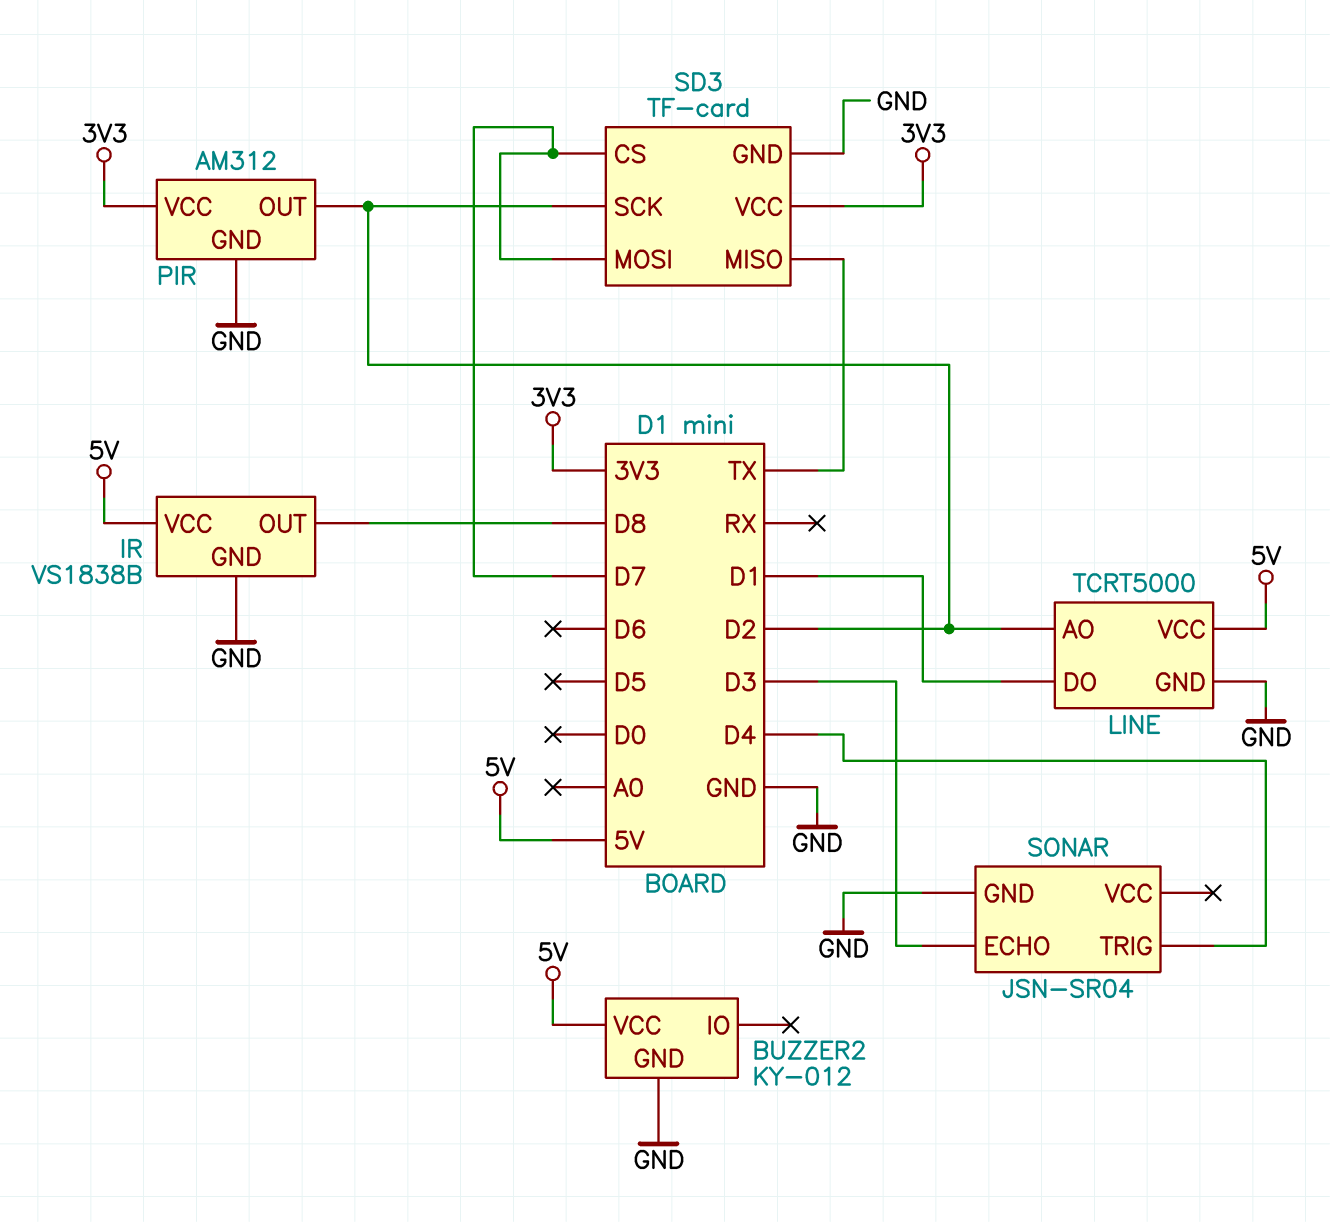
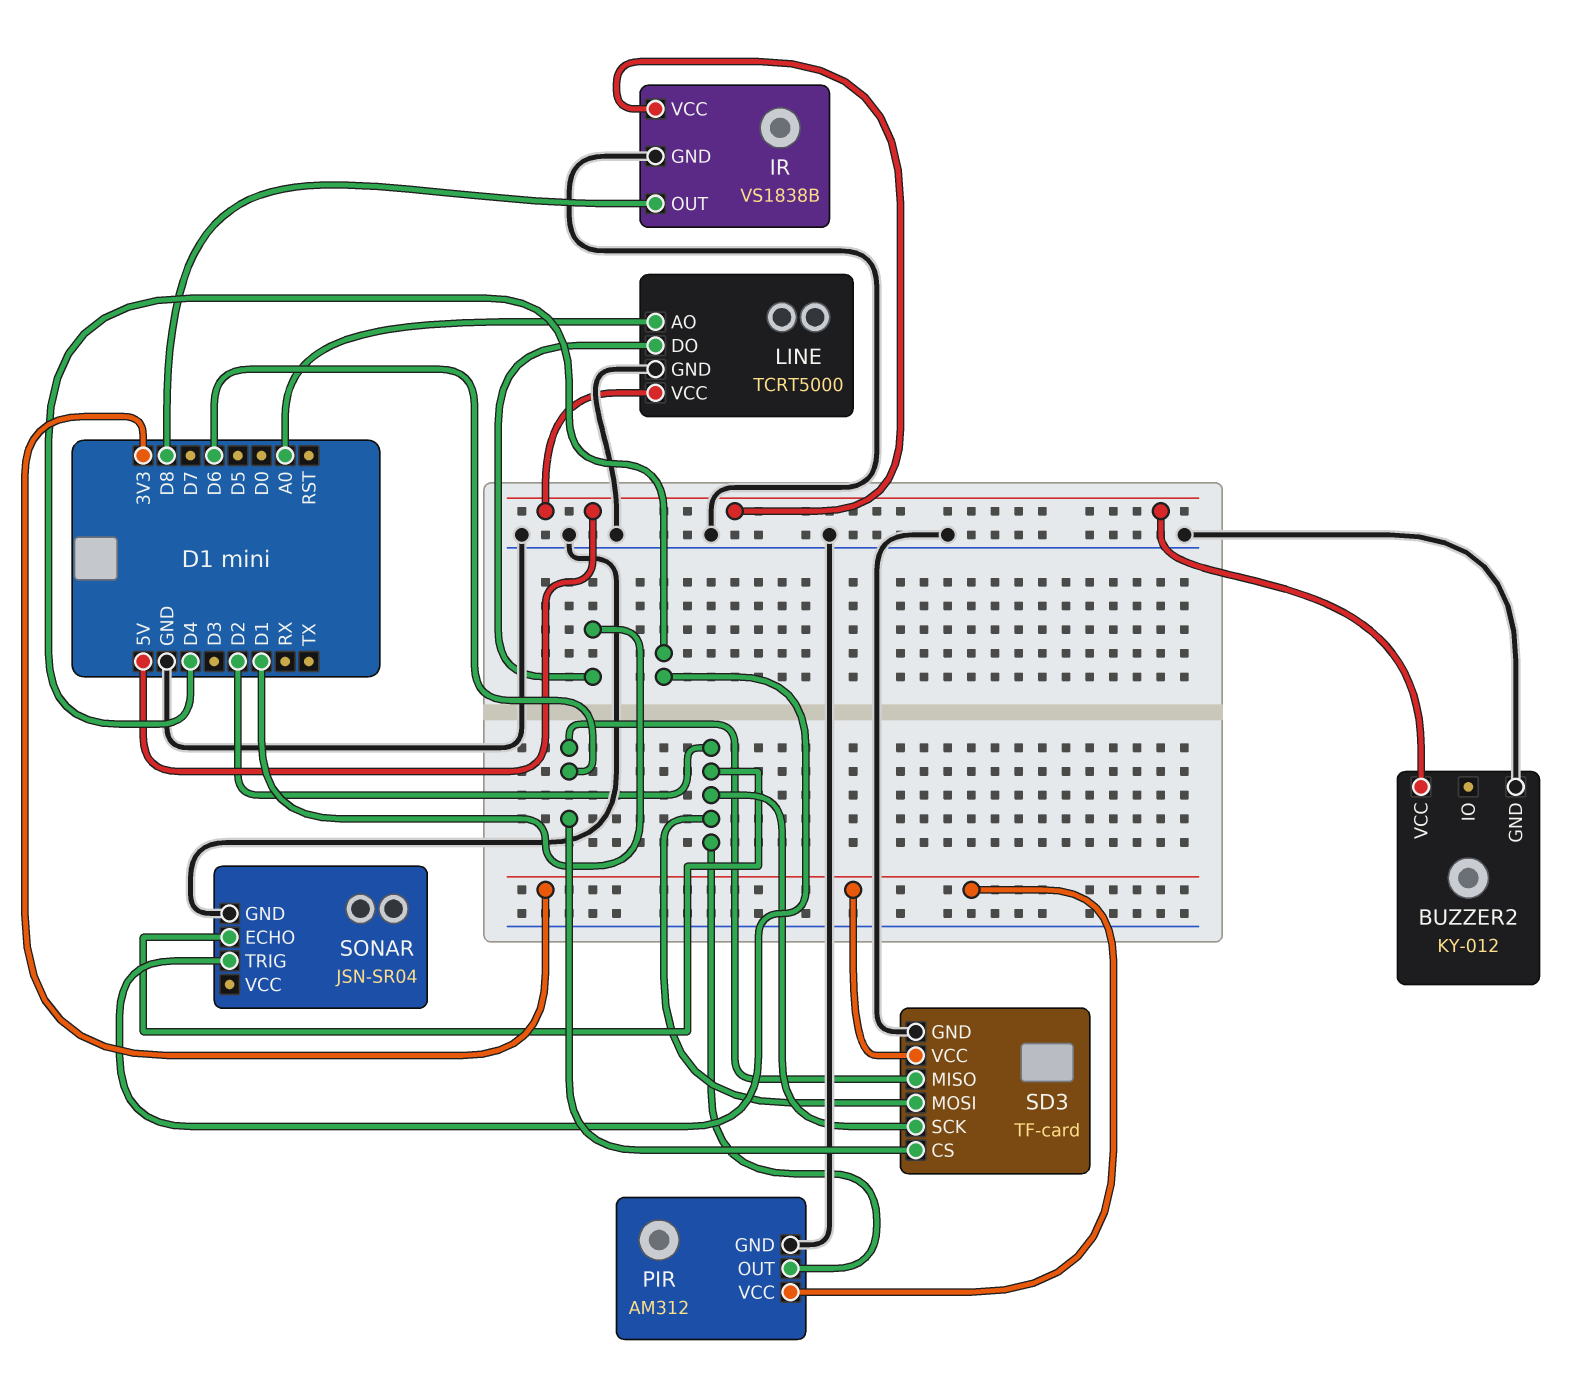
LINE pin AO: D2 -> A0
SD3 pin CS: D7 -> D6
SD3 pin MISO: TX -> D6
SD3 pin MOSI: D7 -> D2
SONAR pin ECHO: D3 -> D2

